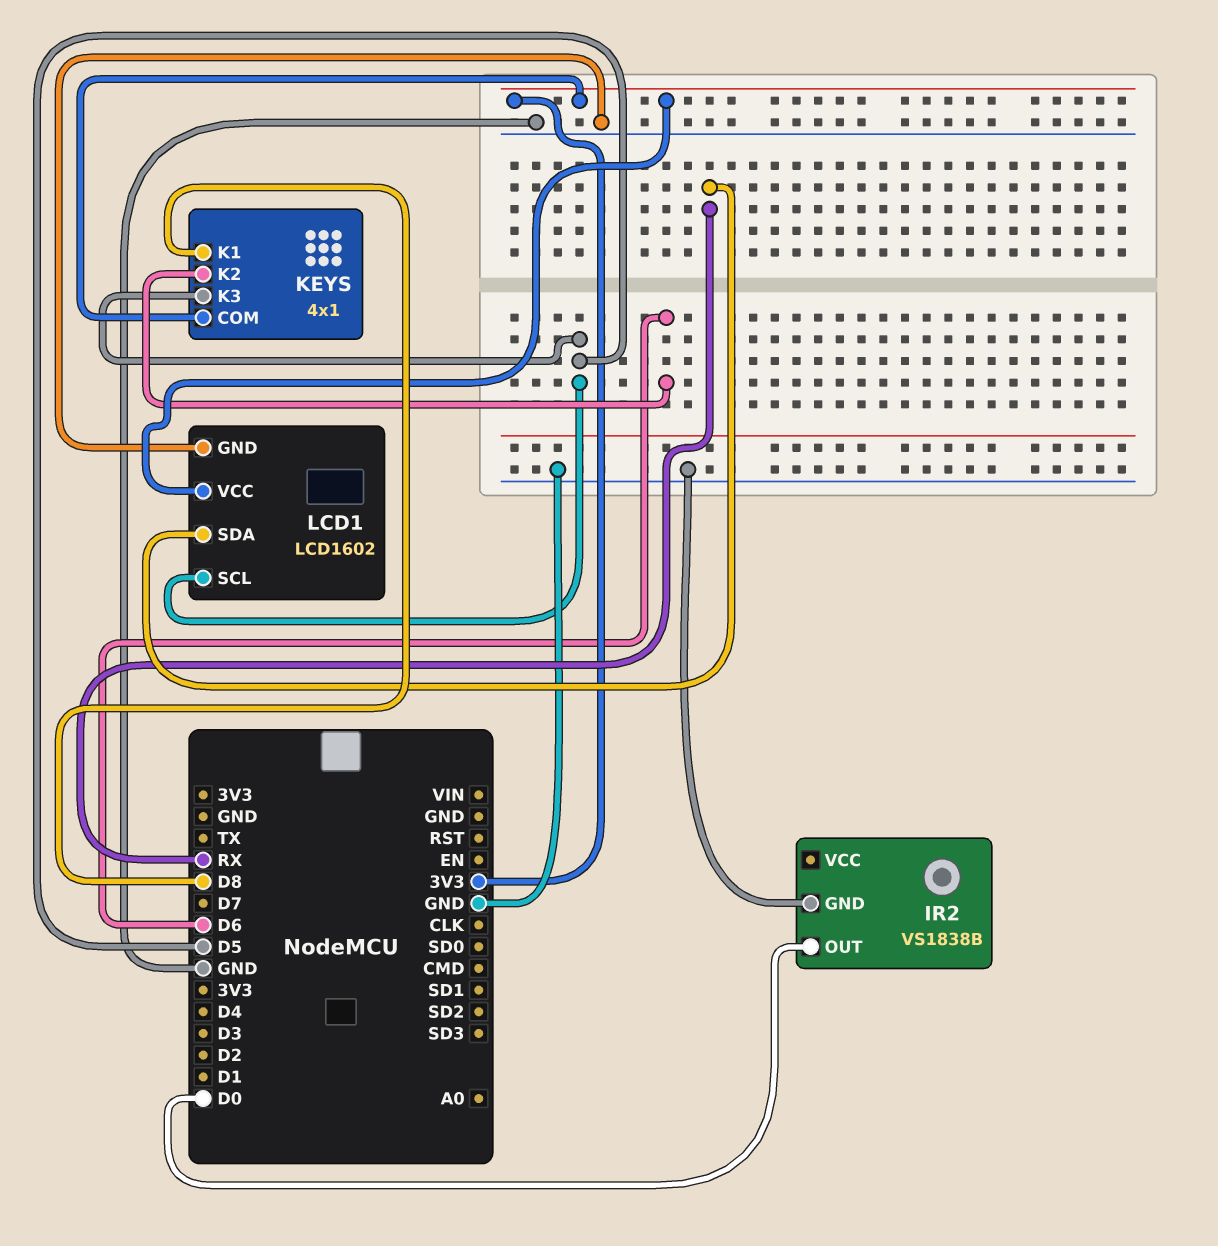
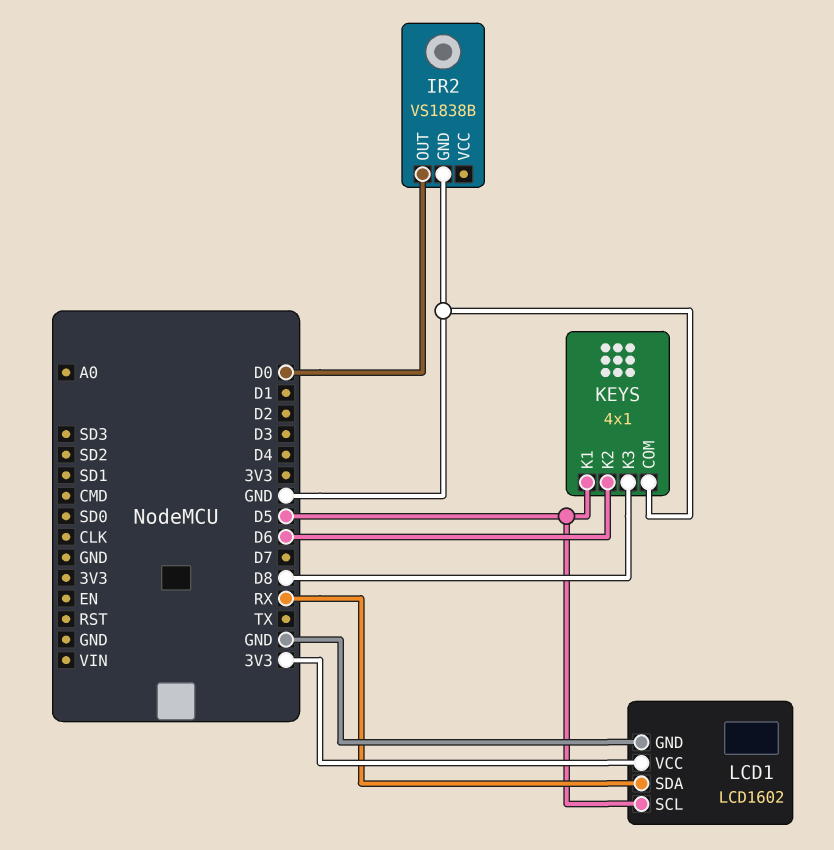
KEYS pin COM: 3V3 -> GND
KEYS pin K1: D8 -> D5
KEYS pin K3: D5 -> D8

